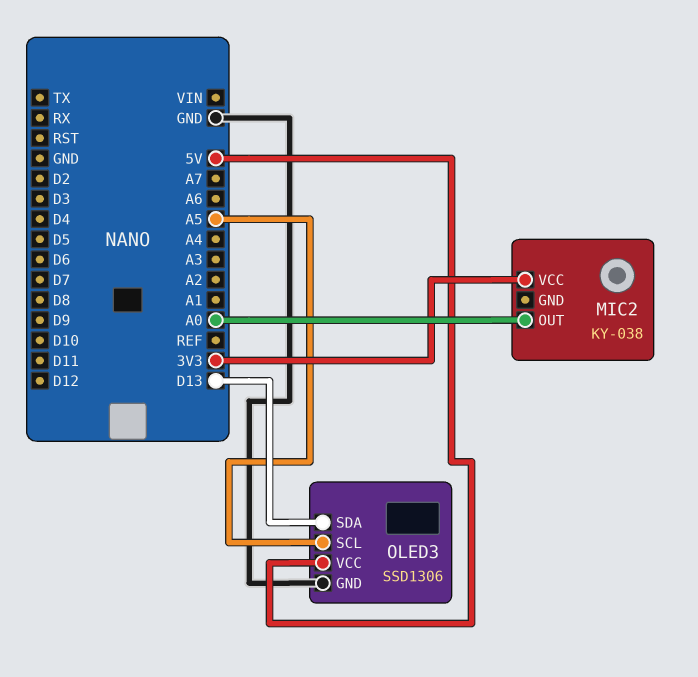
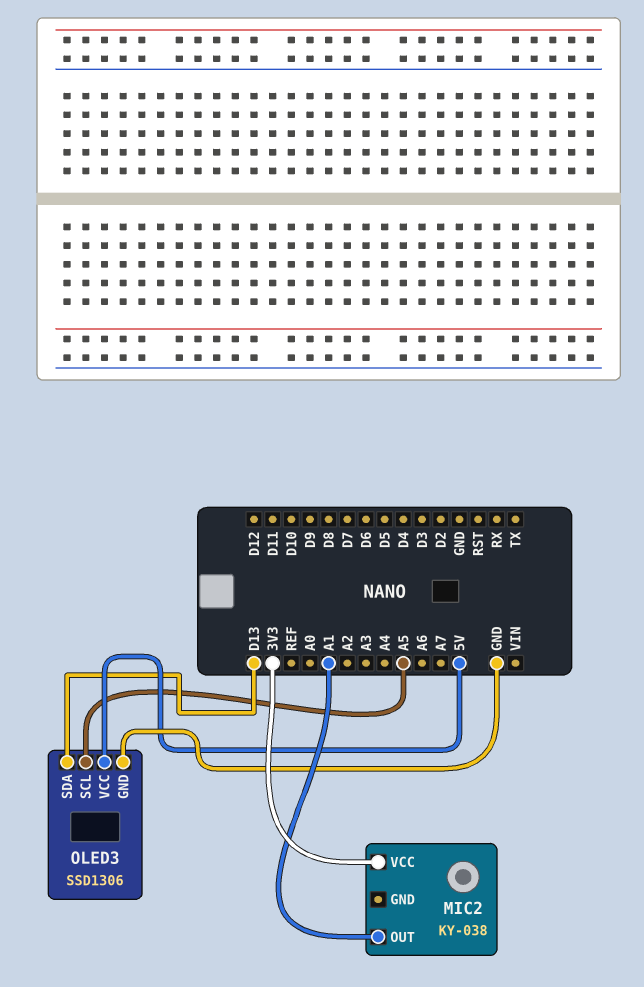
MIC2 pin OUT: A0 -> A1

